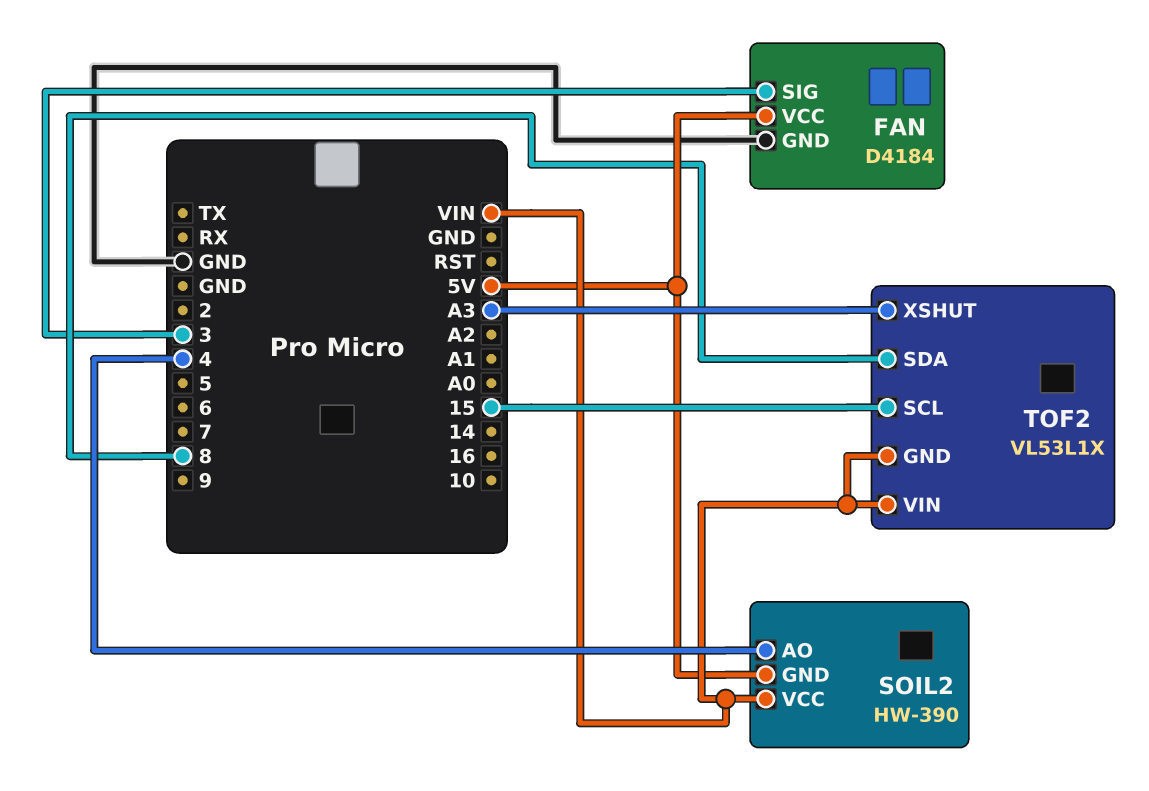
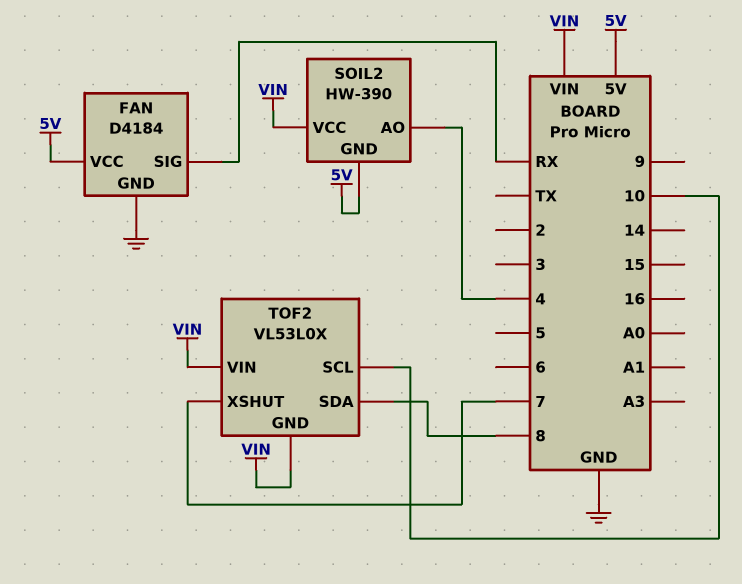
FAN pin SIG: 3 -> RX
TOF2: VL53L1X -> VL53L0X
TOF2 pin SCL: 15 -> 10
TOF2 pin XSHUT: A3 -> 7

